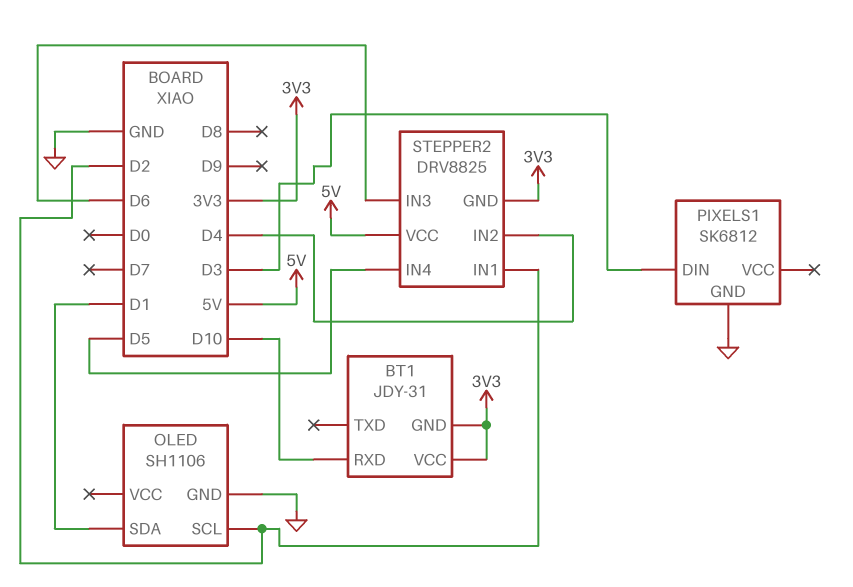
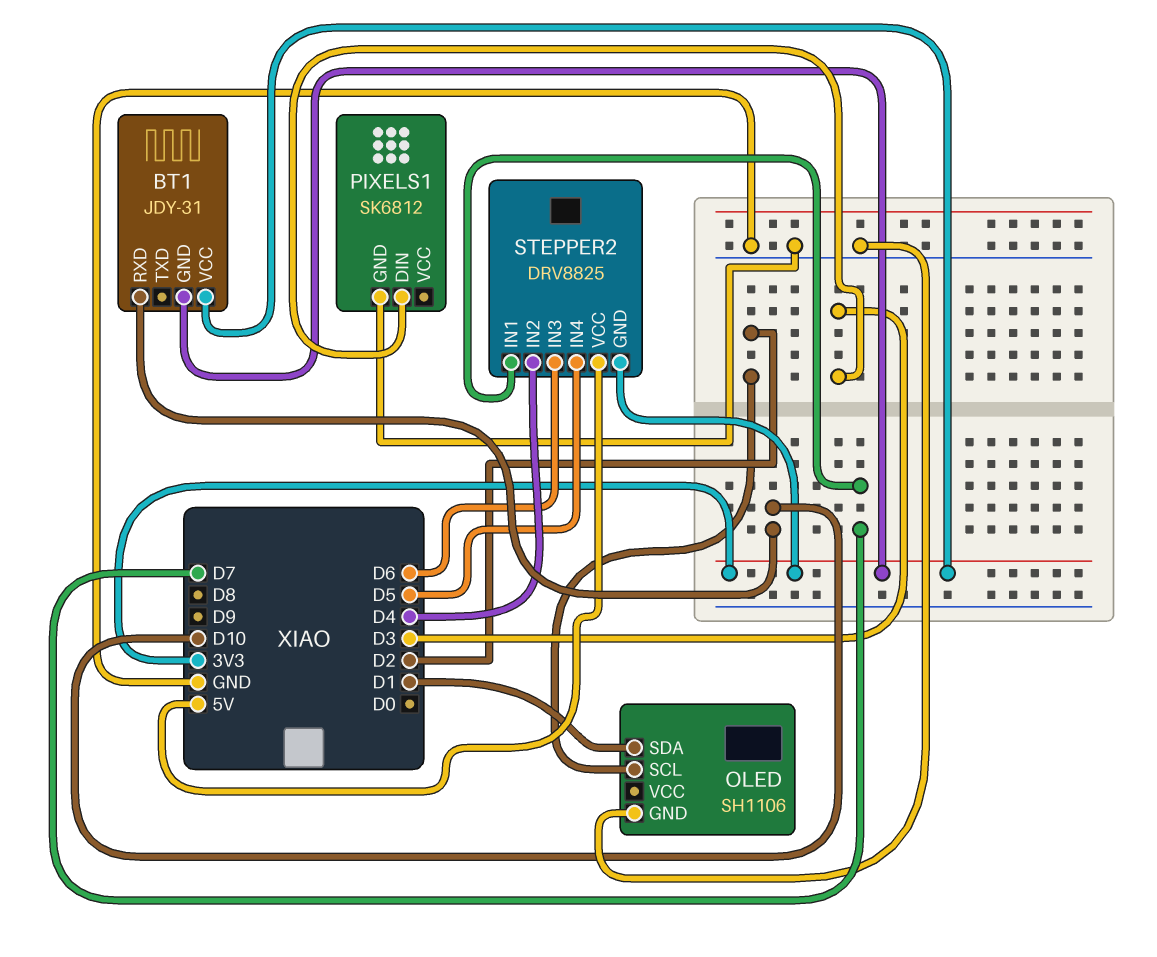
STEPPER2 pin IN1: D2 -> D7

